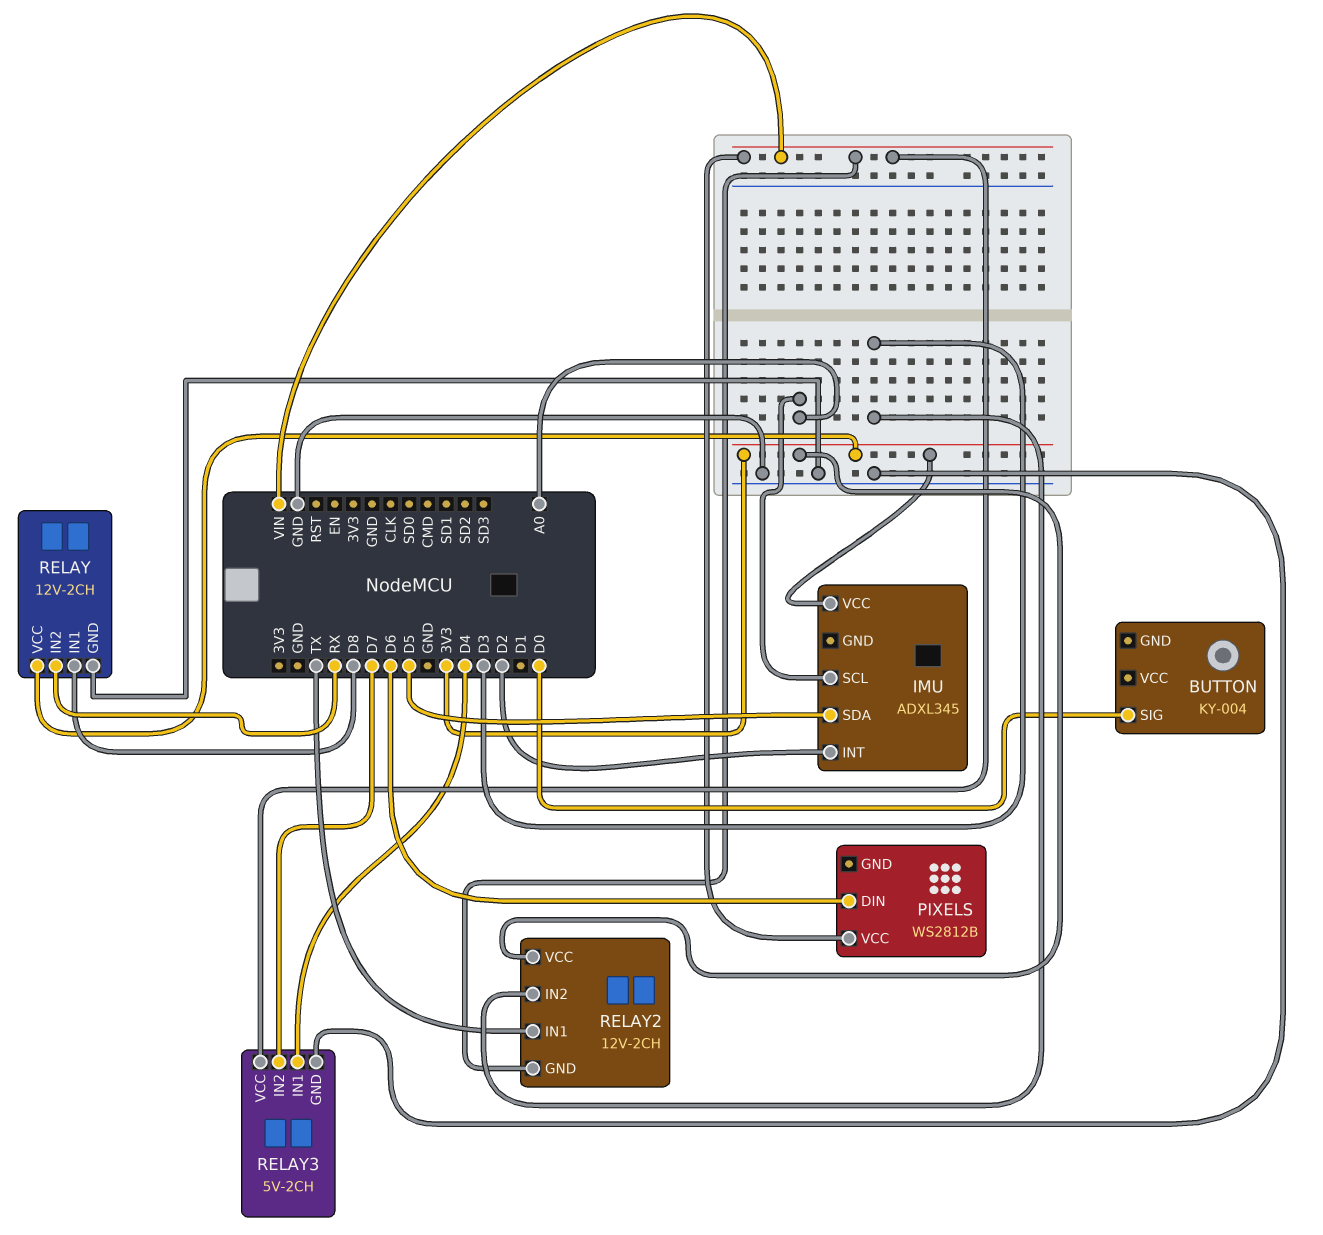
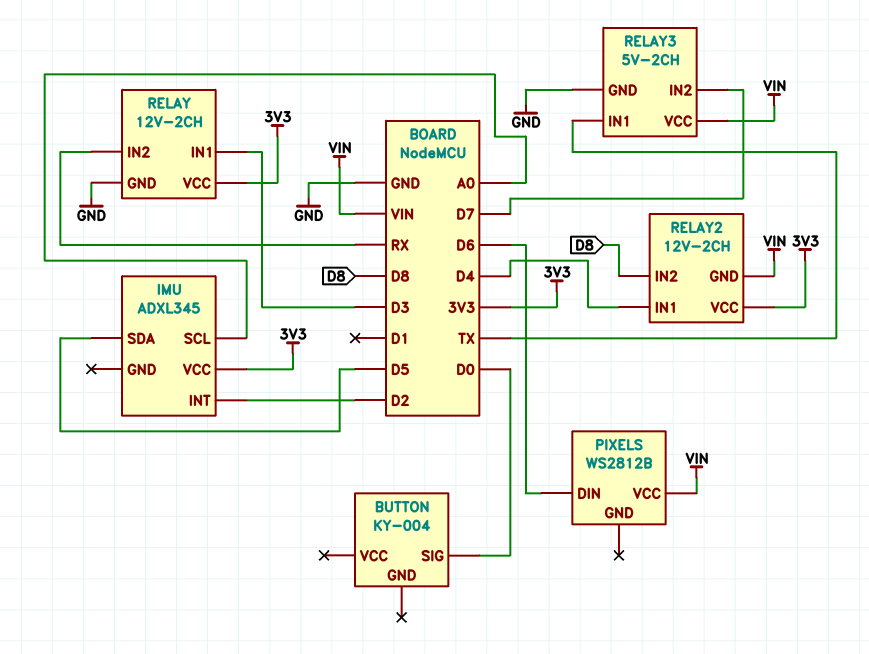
RELAY pin IN1: D8 -> D3
RELAY2 pin IN1: TX -> D4
RELAY2 pin IN2: D3 -> D8
RELAY3 pin IN1: D4 -> TX

